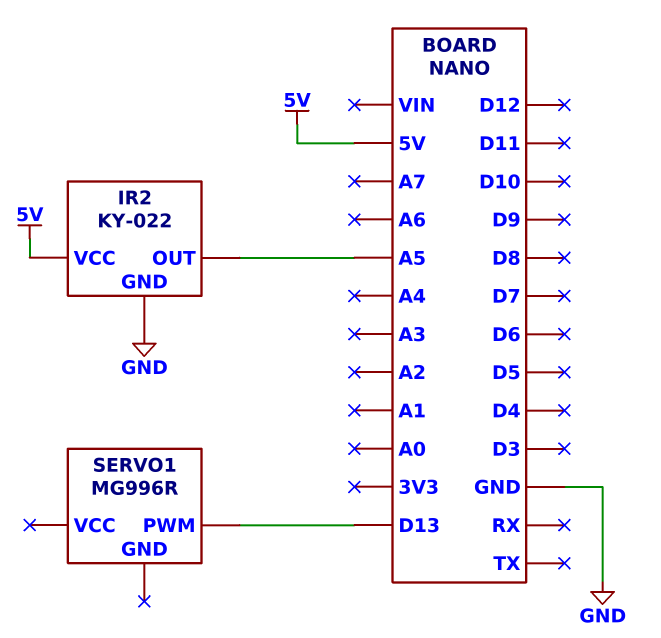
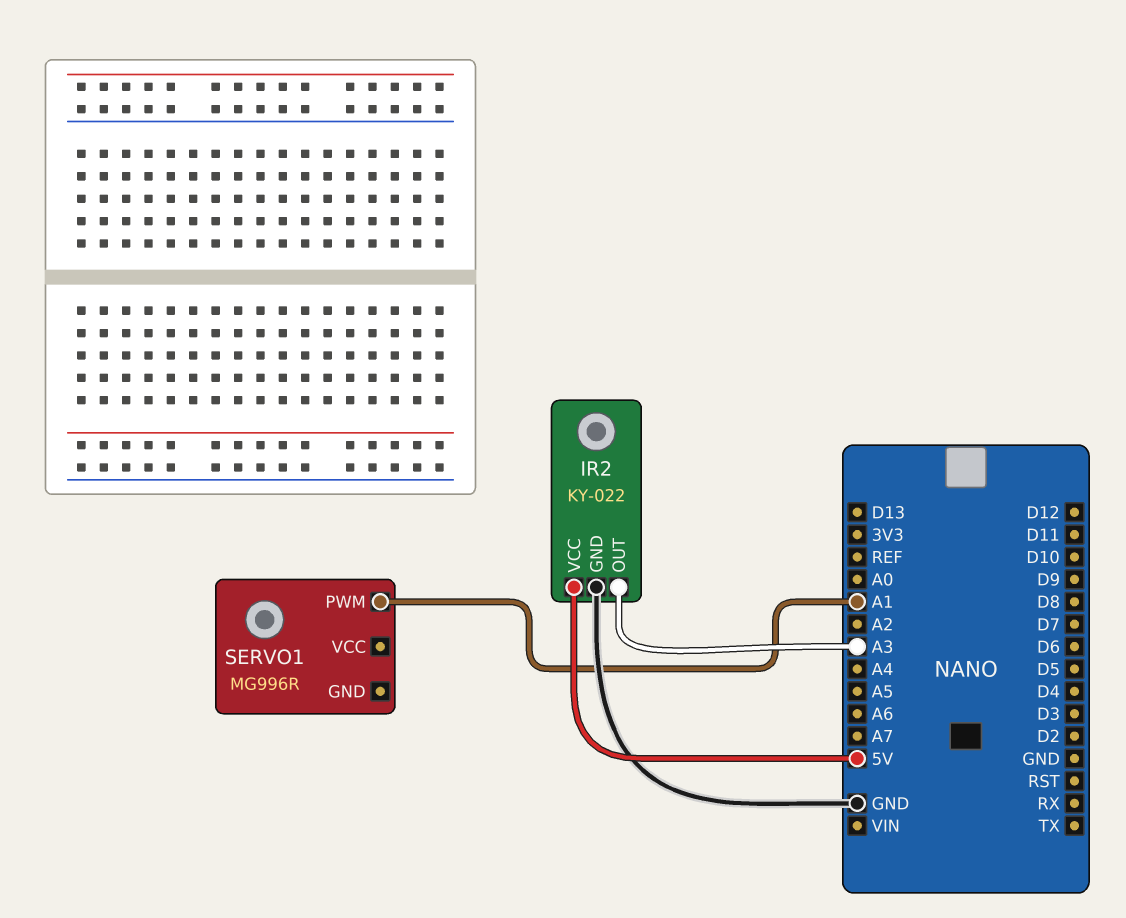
IR2 pin OUT: A5 -> A3
SERVO1 pin PWM: D13 -> A1

